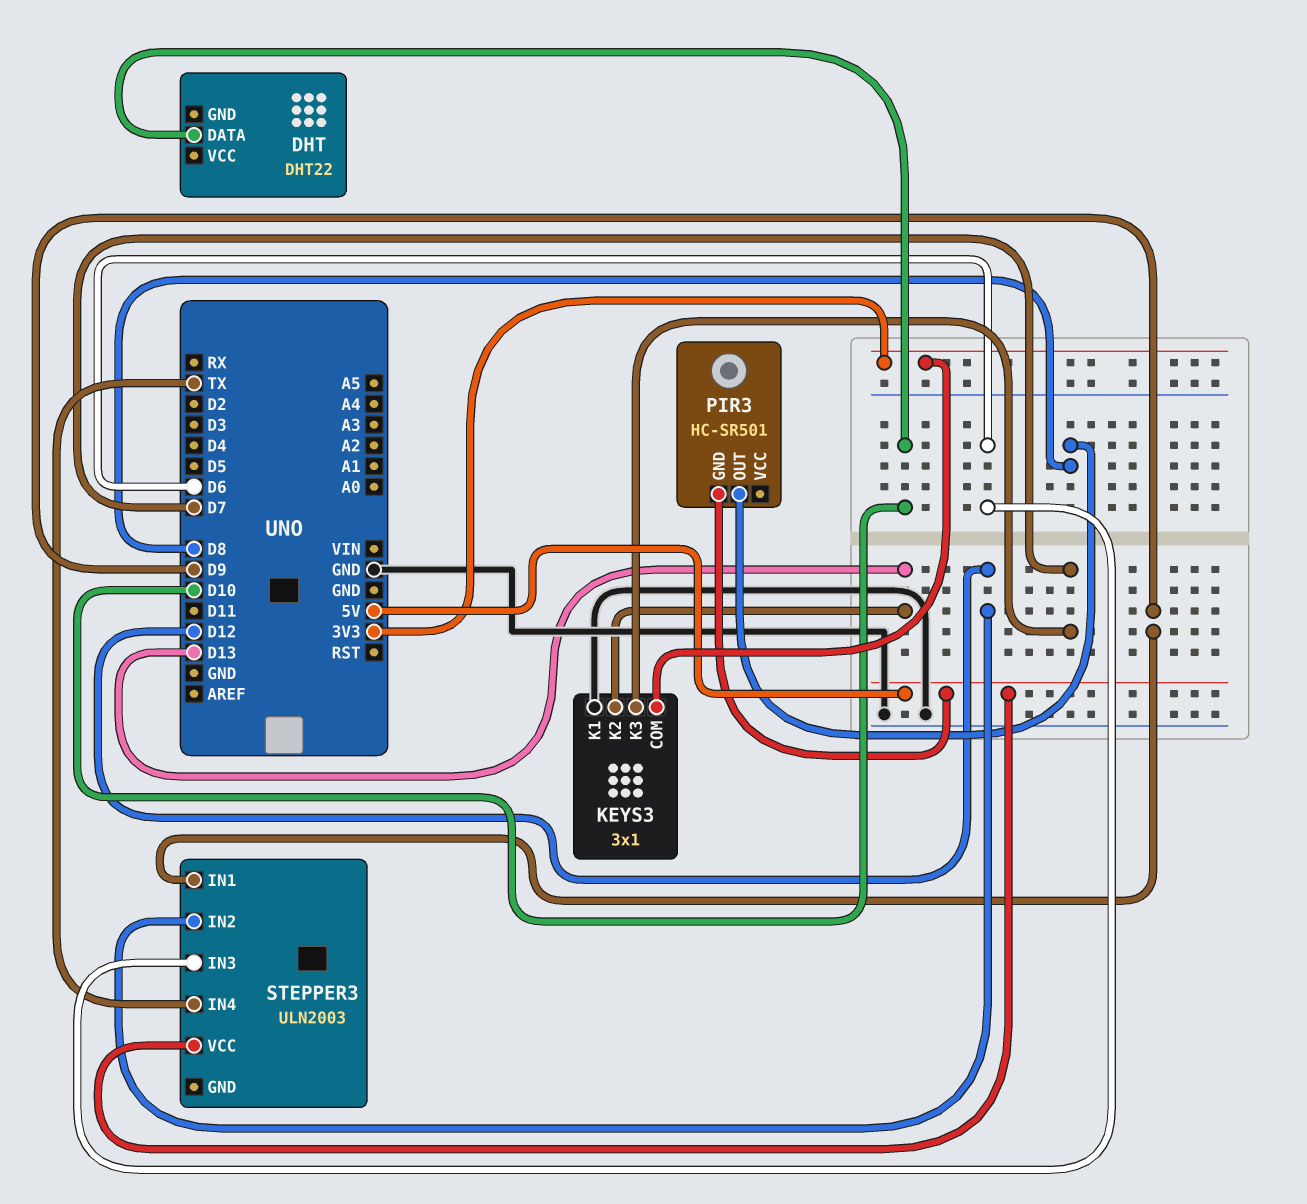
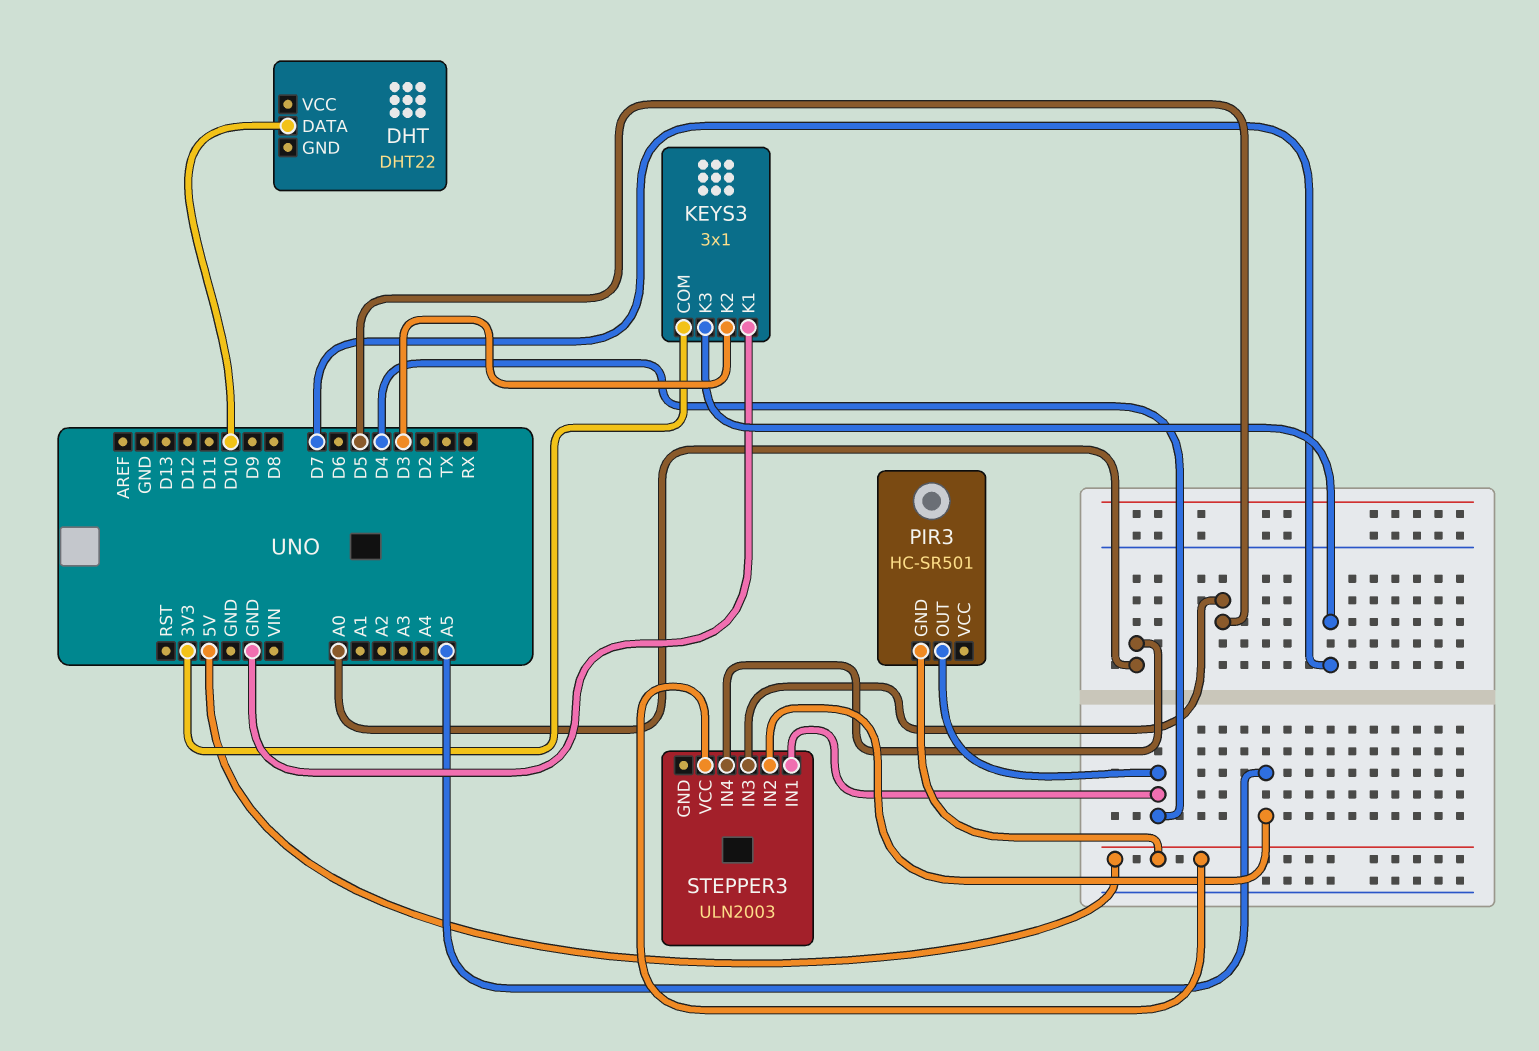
KEYS3 pin K2: D13 -> D3
PIR3 pin OUT: D8 -> D4
STEPPER3 pin IN1: D9 -> D4
STEPPER3 pin IN2: D12 -> A5
STEPPER3 pin IN3: D6 -> D5
STEPPER3 pin IN4: TX -> A0

